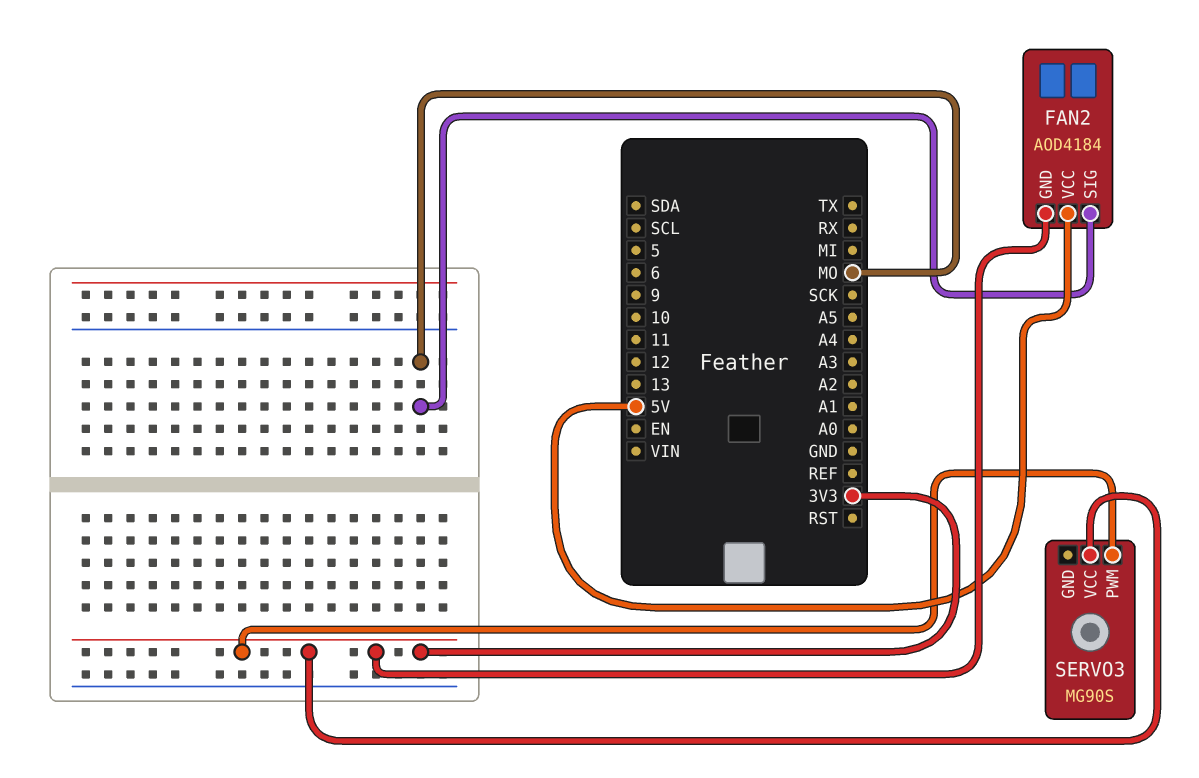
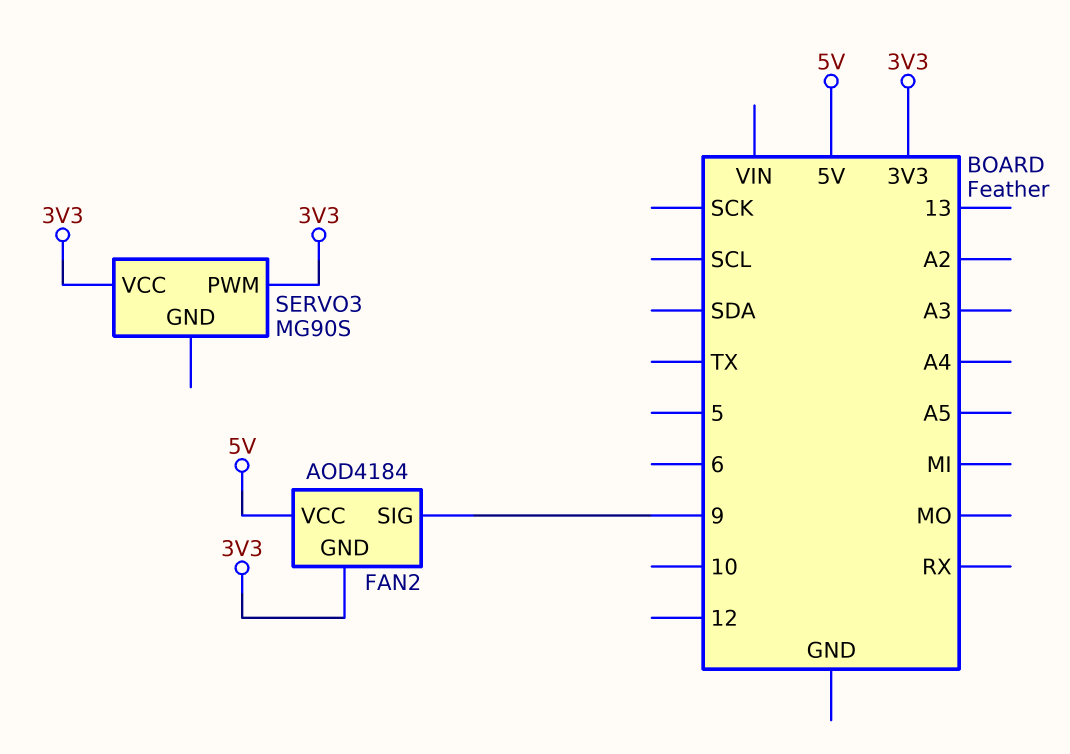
FAN2 pin SIG: MO -> 9

